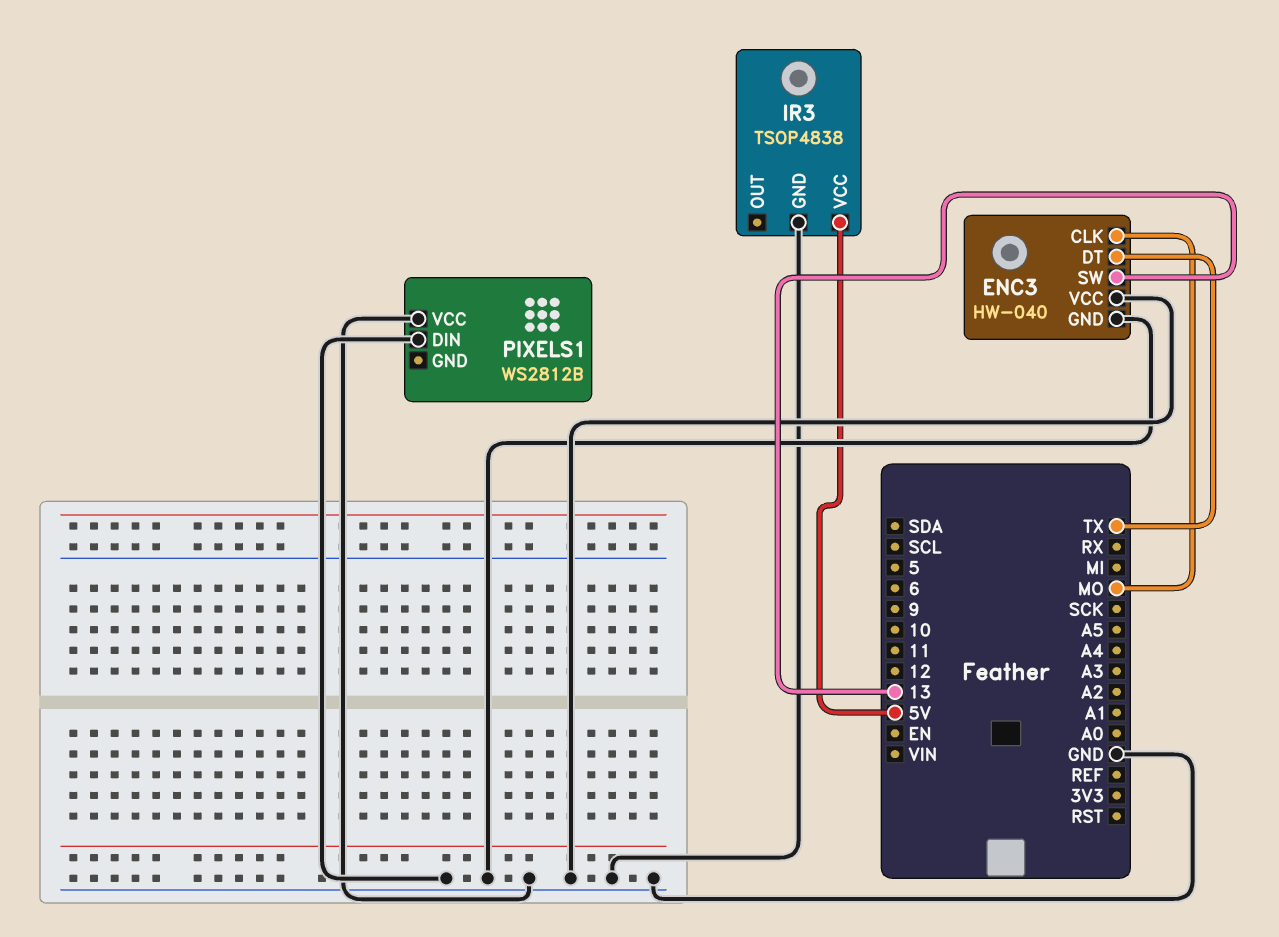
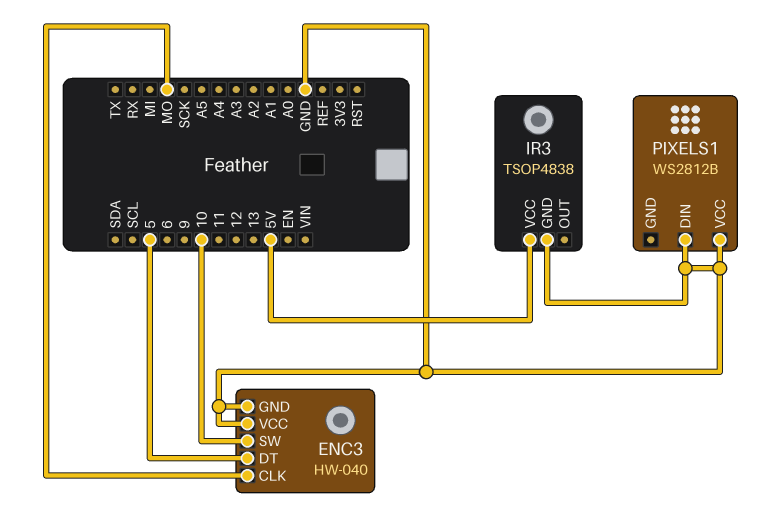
ENC3 pin DT: TX -> 5
ENC3 pin SW: 13 -> 10

